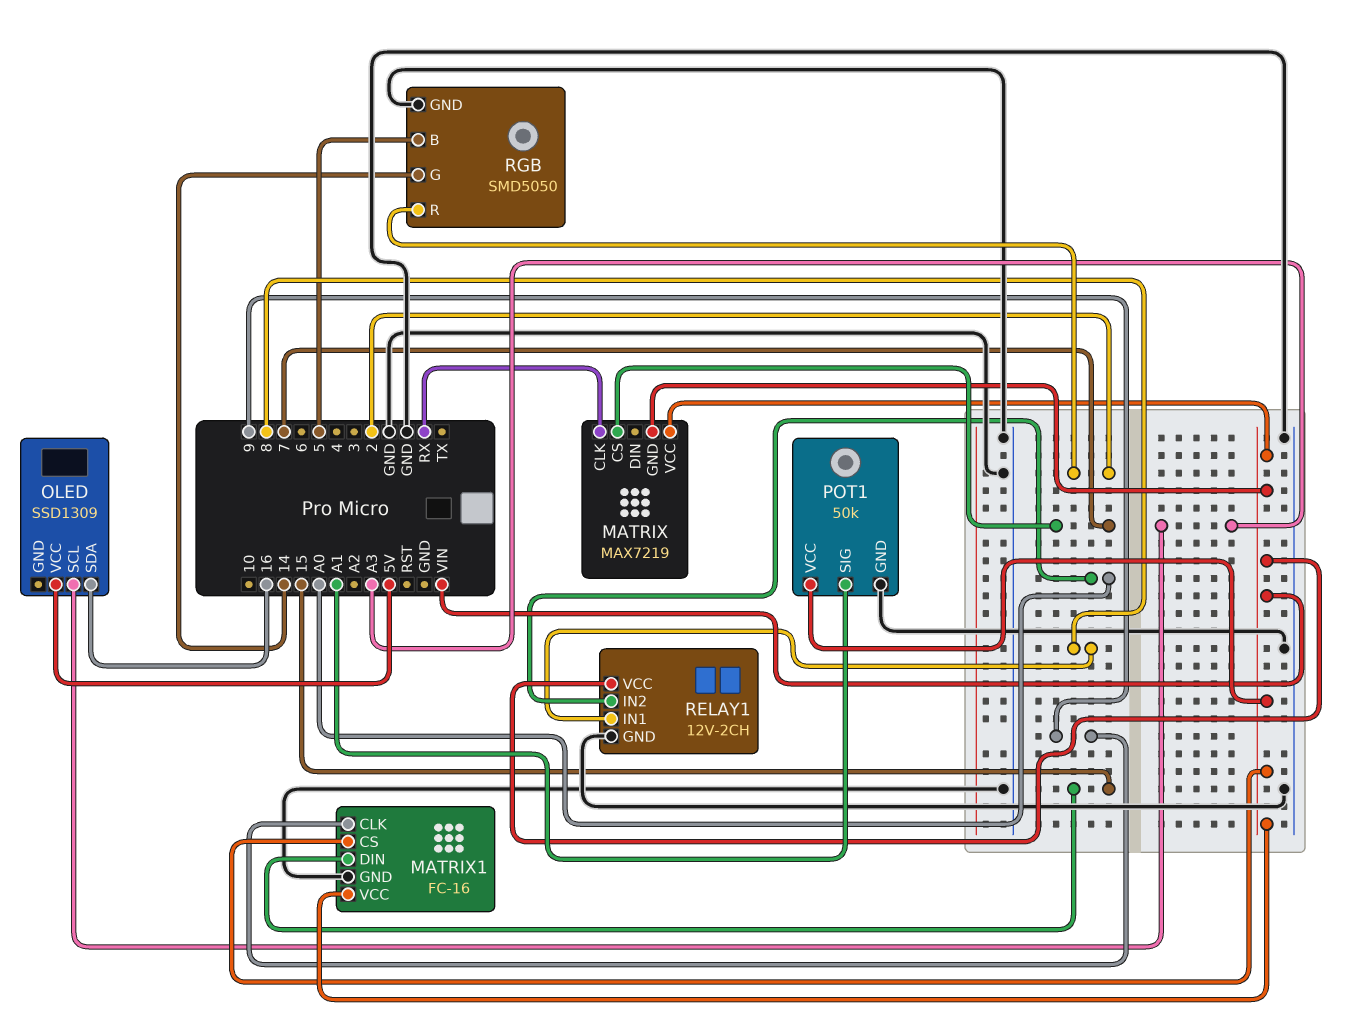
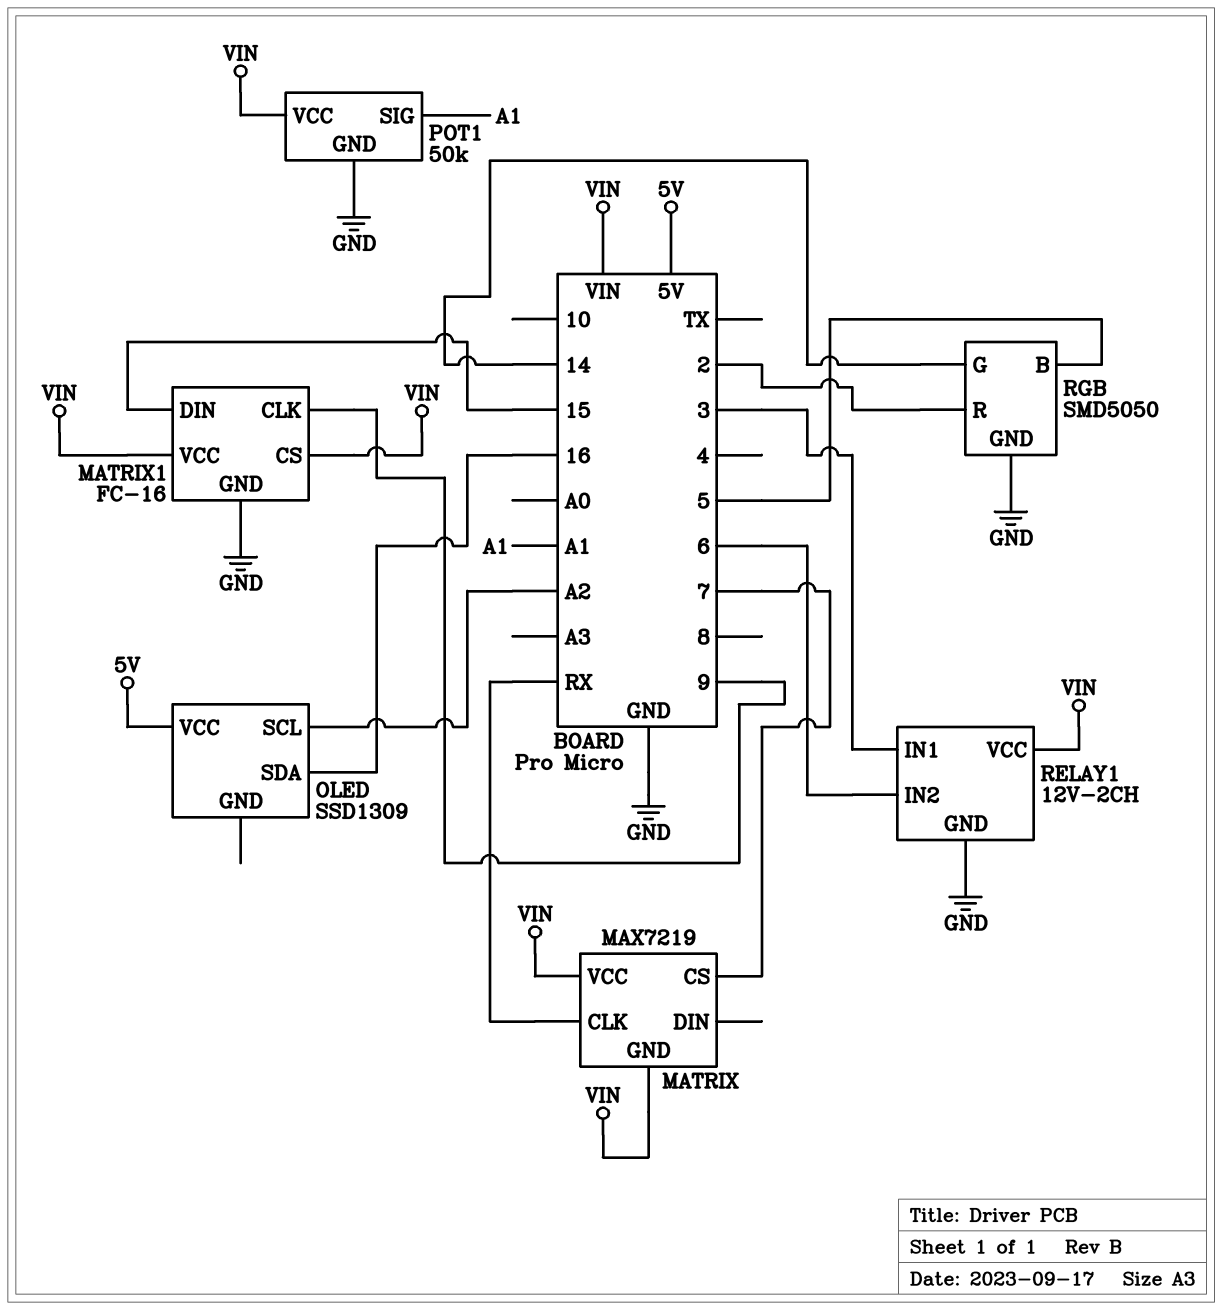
OLED pin SCL: A3 -> A2
RELAY1 pin IN1: 8 -> 3
RELAY1 pin IN2: A0 -> 6

